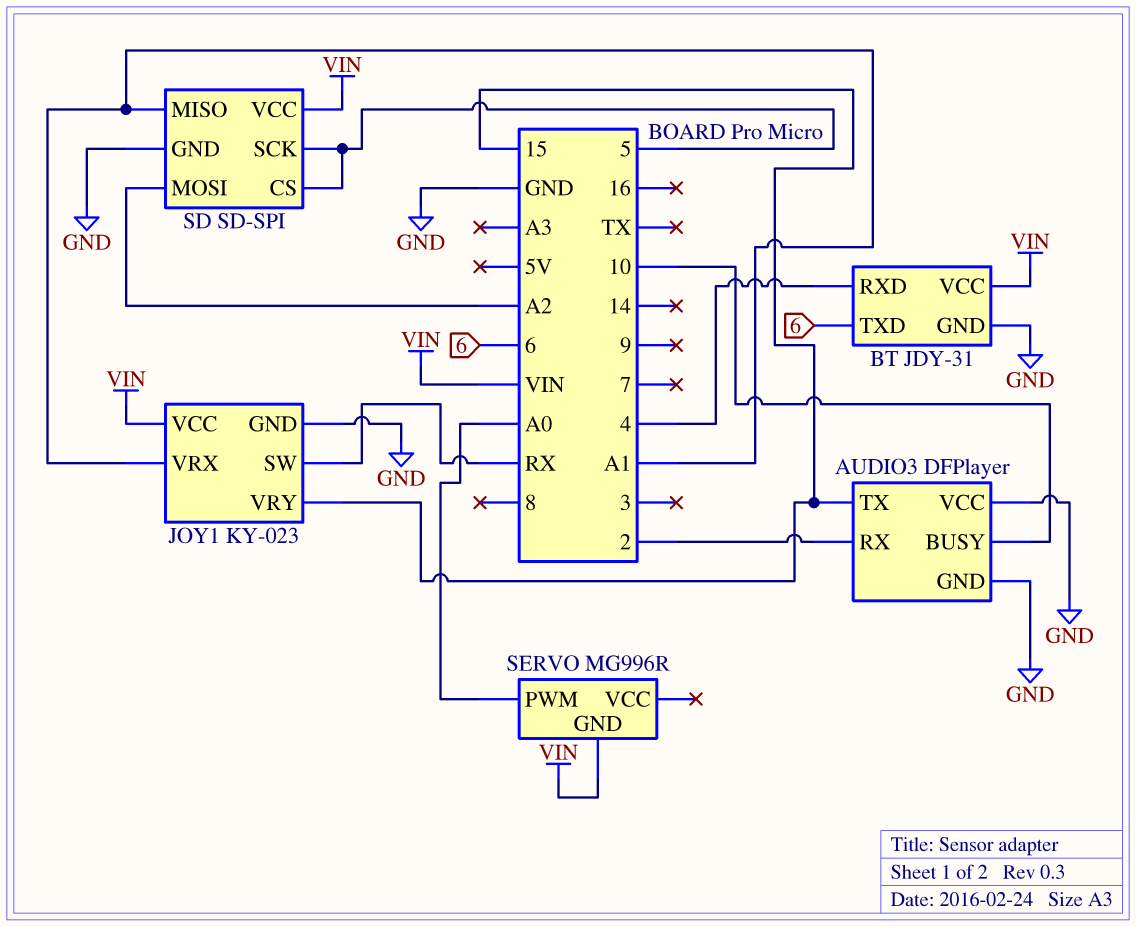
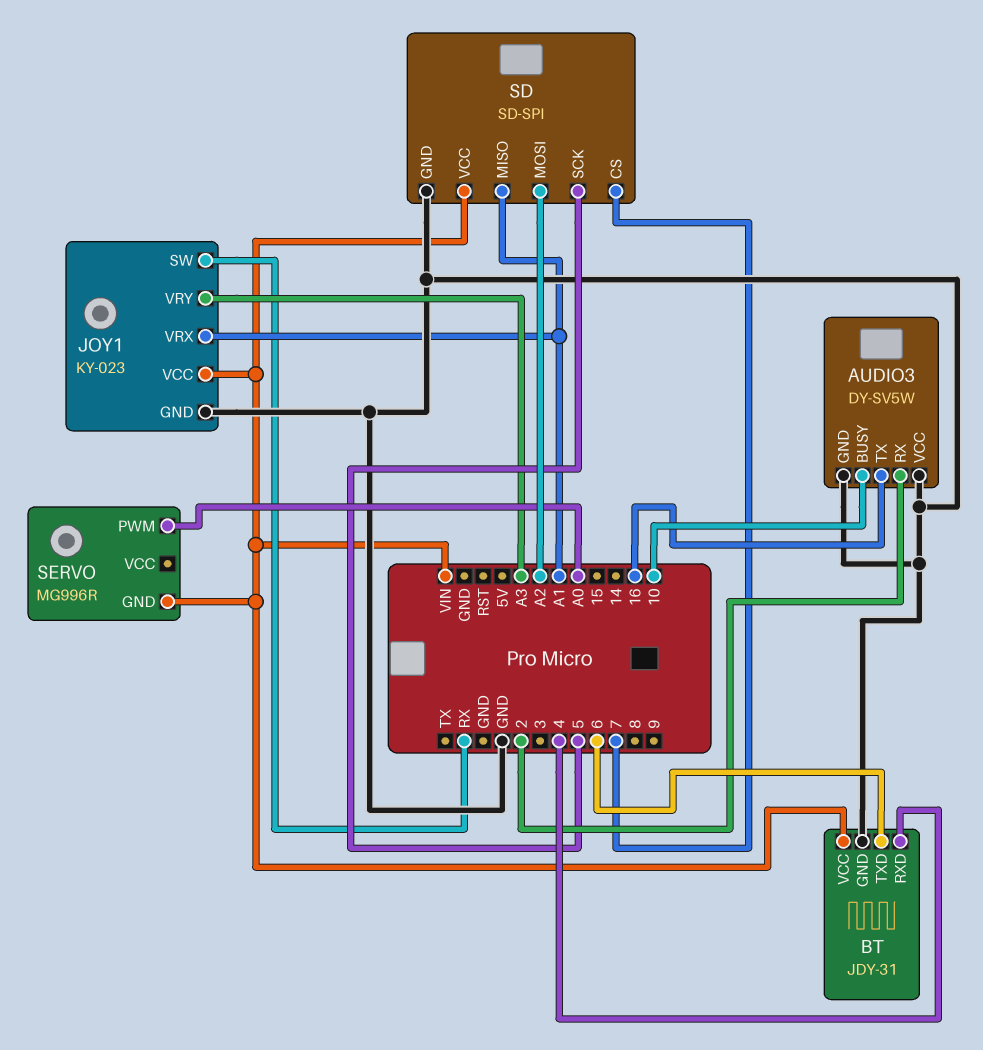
AUDIO3: DFPlayer -> DY-SV5W
AUDIO3 pin TX: 15 -> 16
JOY1 pin VRY: 15 -> A3
SD pin CS: 5 -> 7

